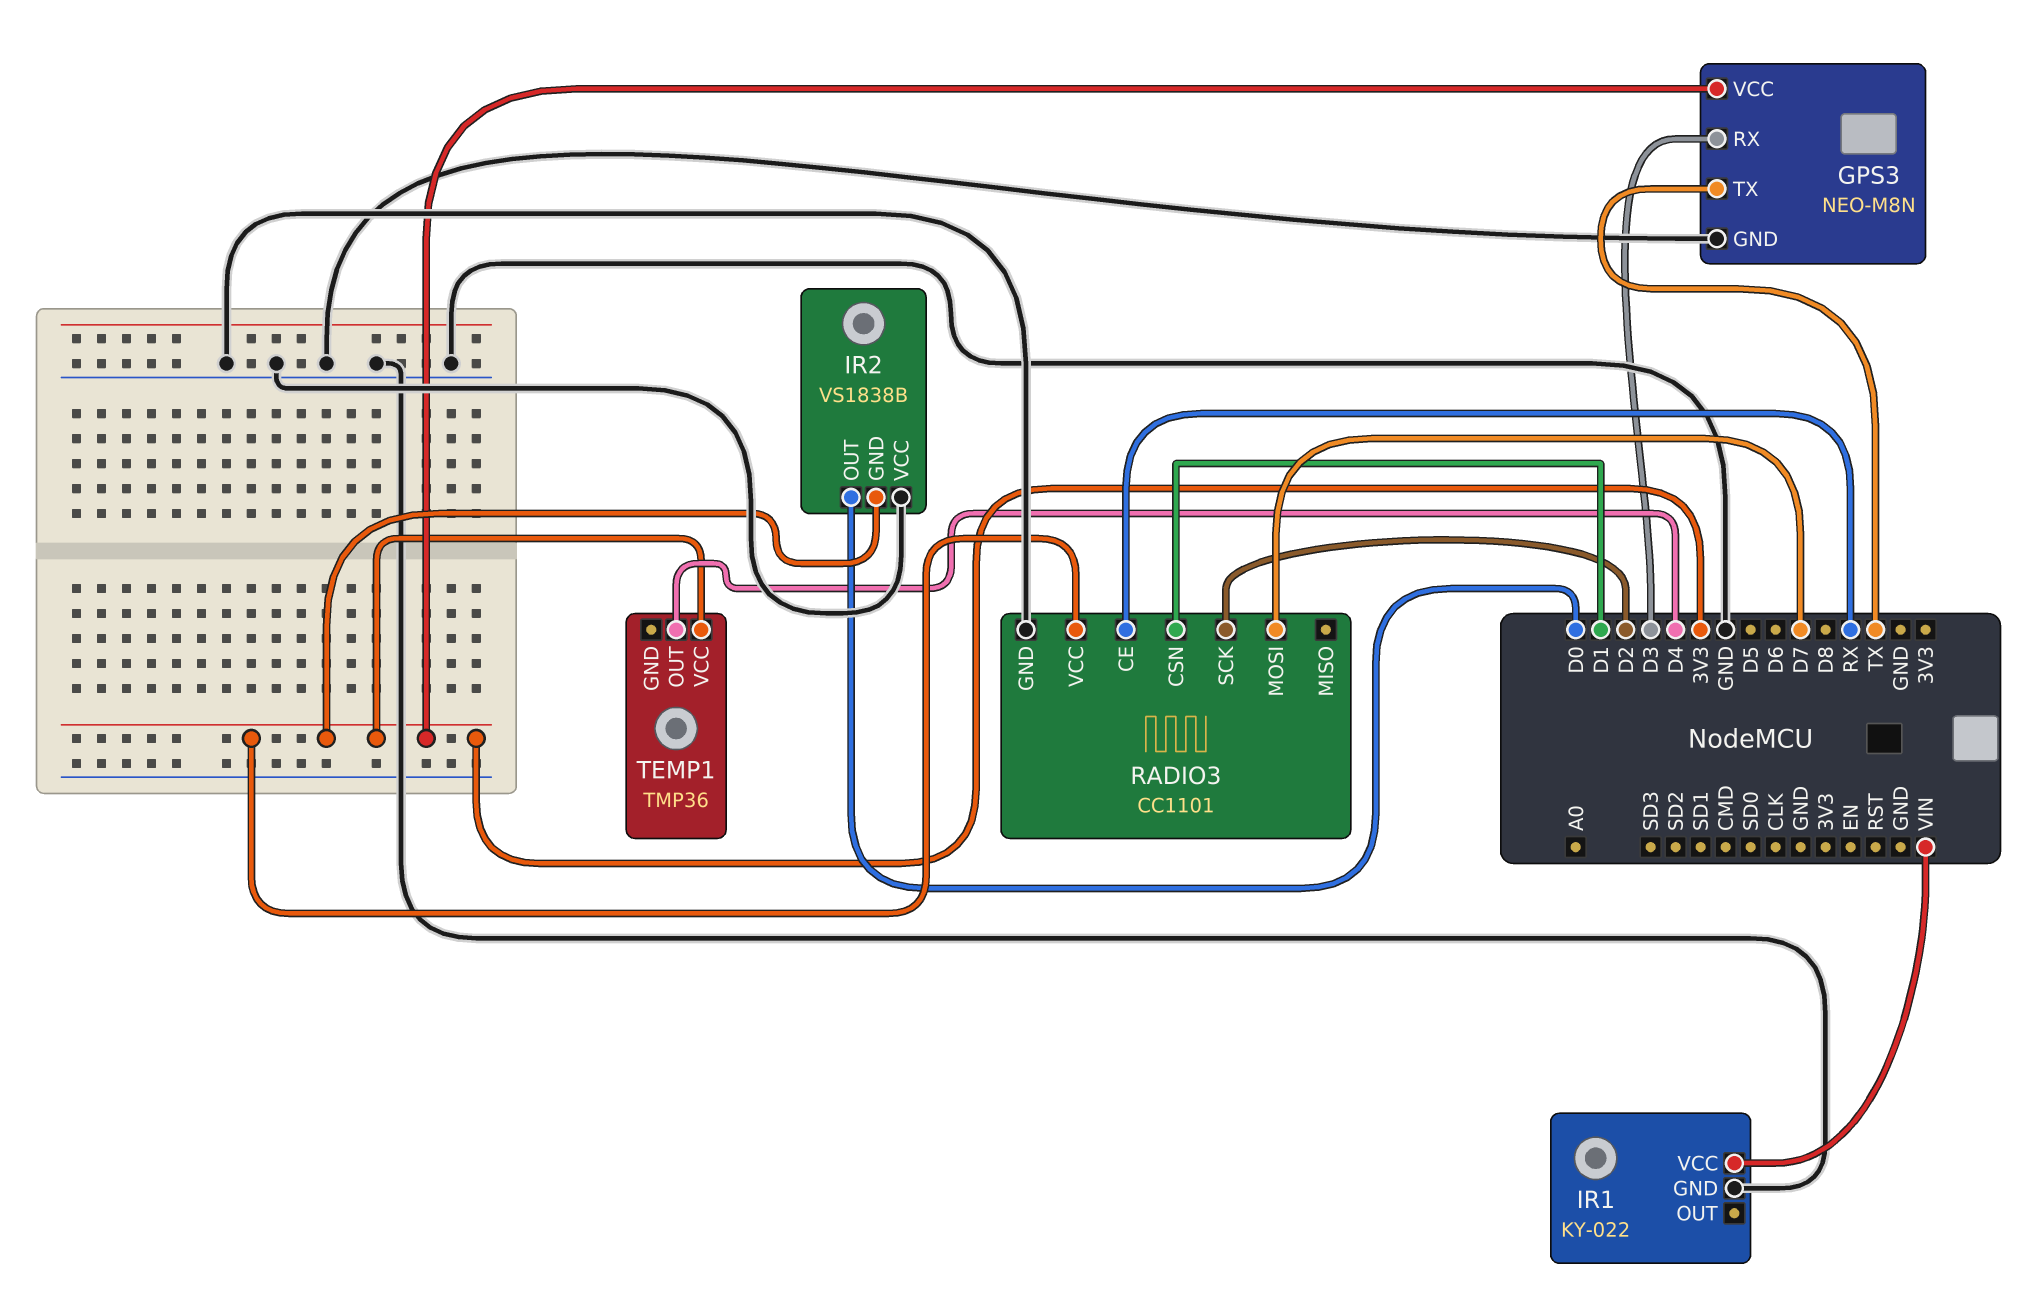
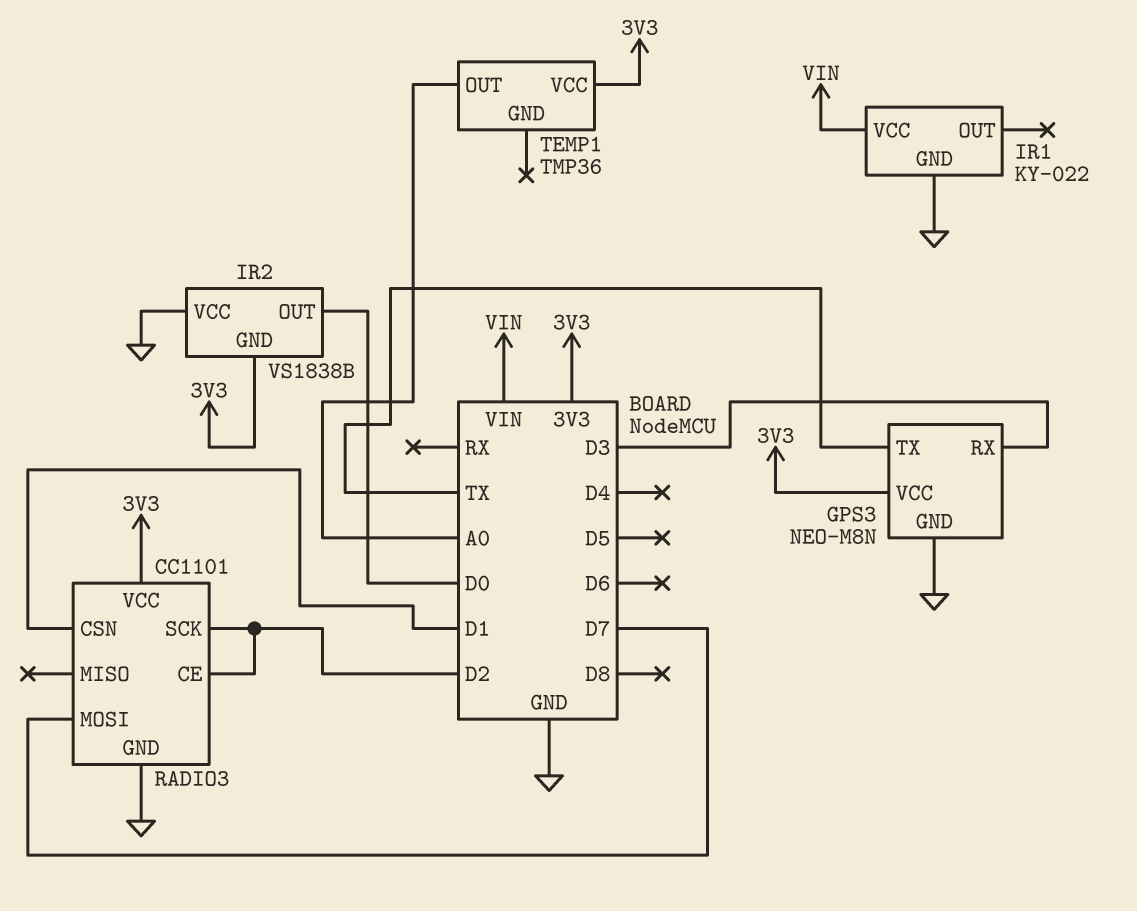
RADIO3 pin CE: RX -> D2
TEMP1 pin OUT: D4 -> A0

